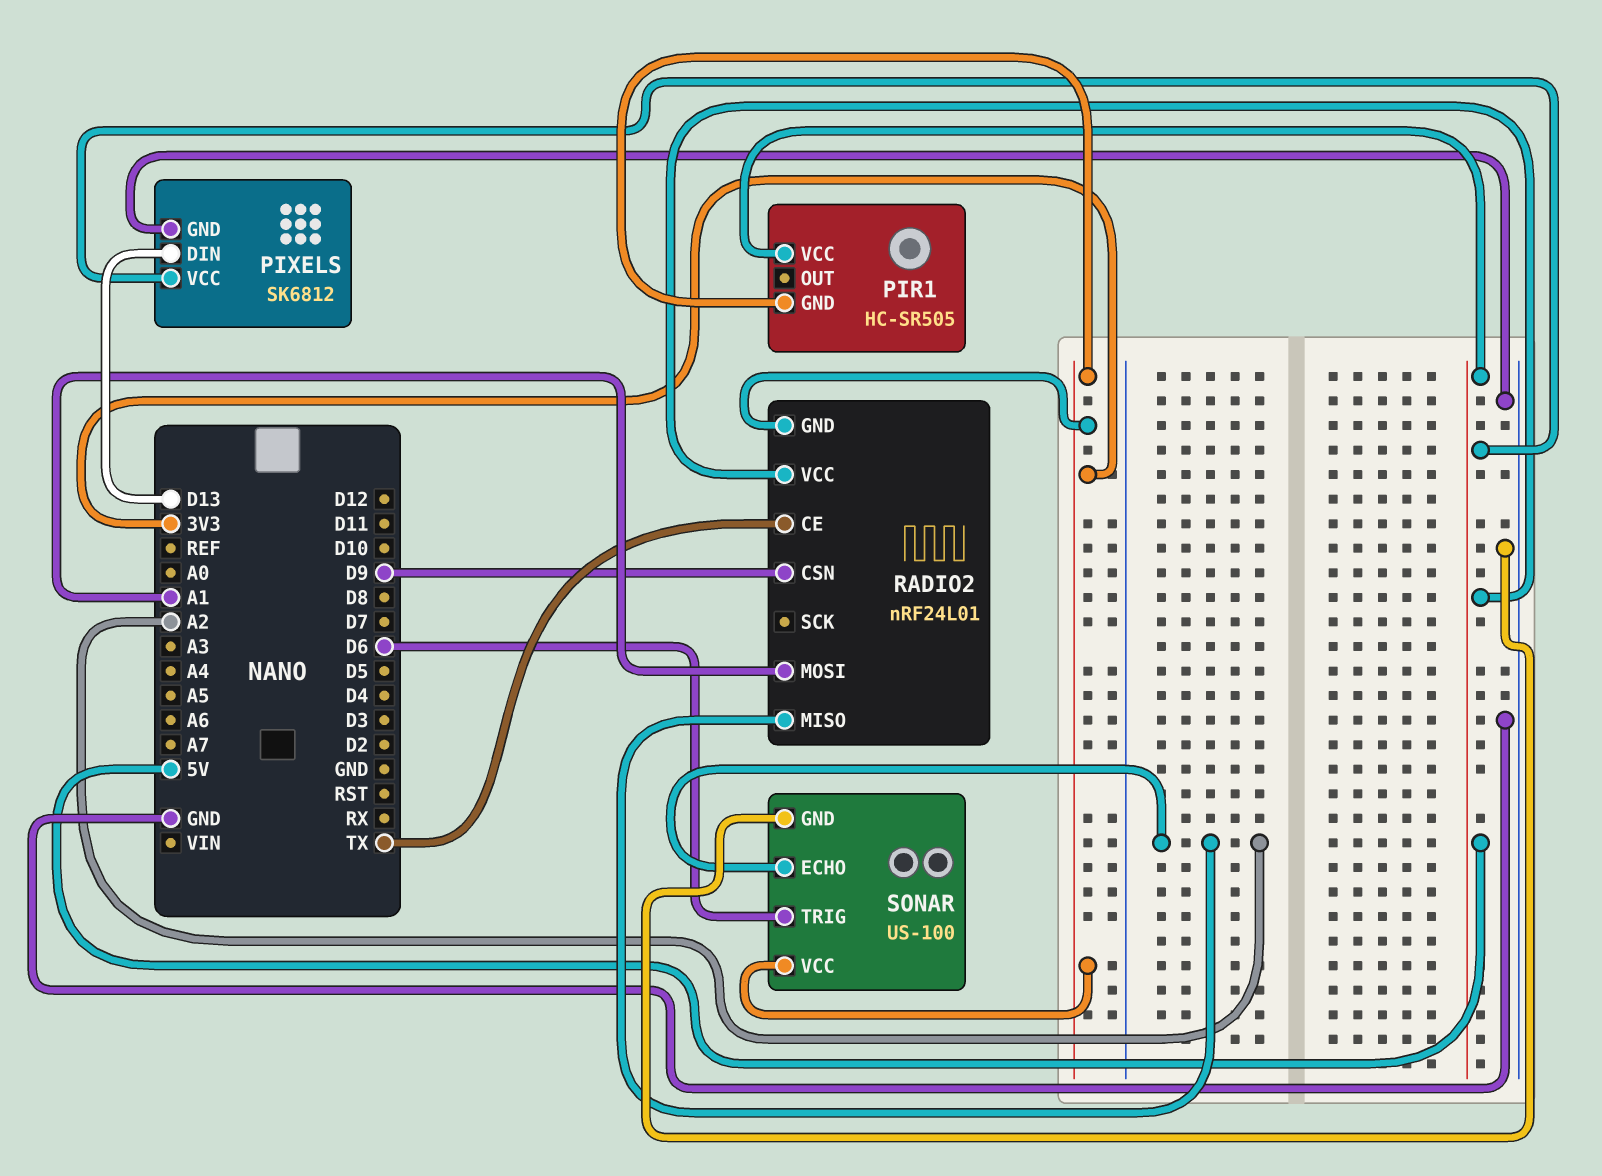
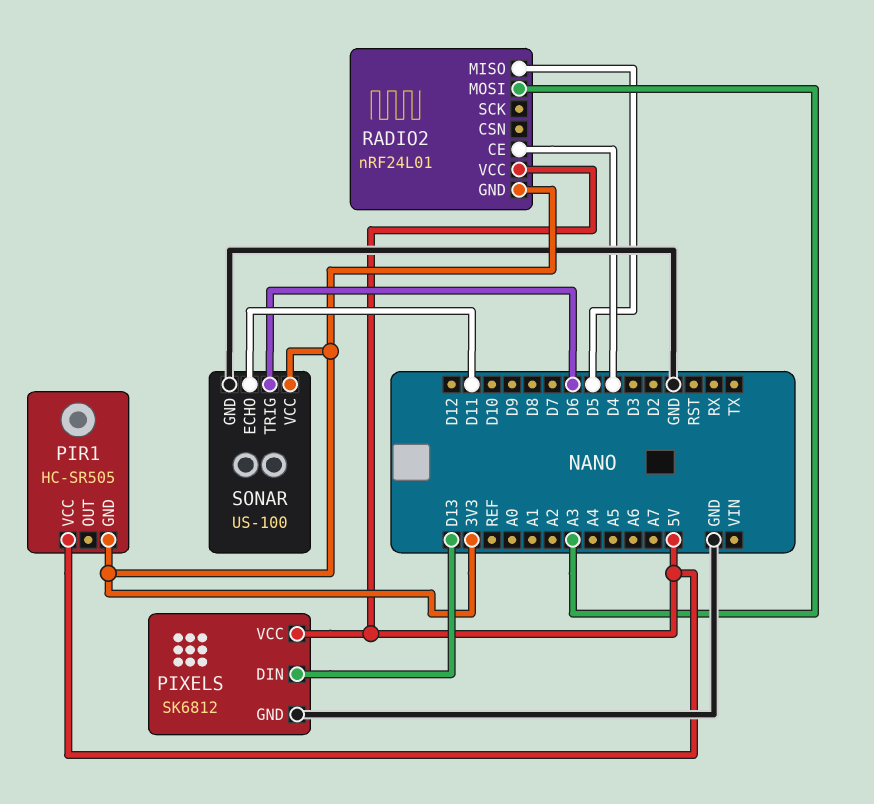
RADIO2 pin CE: TX -> D4
RADIO2 pin CSN: D9 -> none
RADIO2 pin MISO: A2 -> D5
RADIO2 pin MOSI: A1 -> A3
SONAR pin ECHO: A2 -> D11

